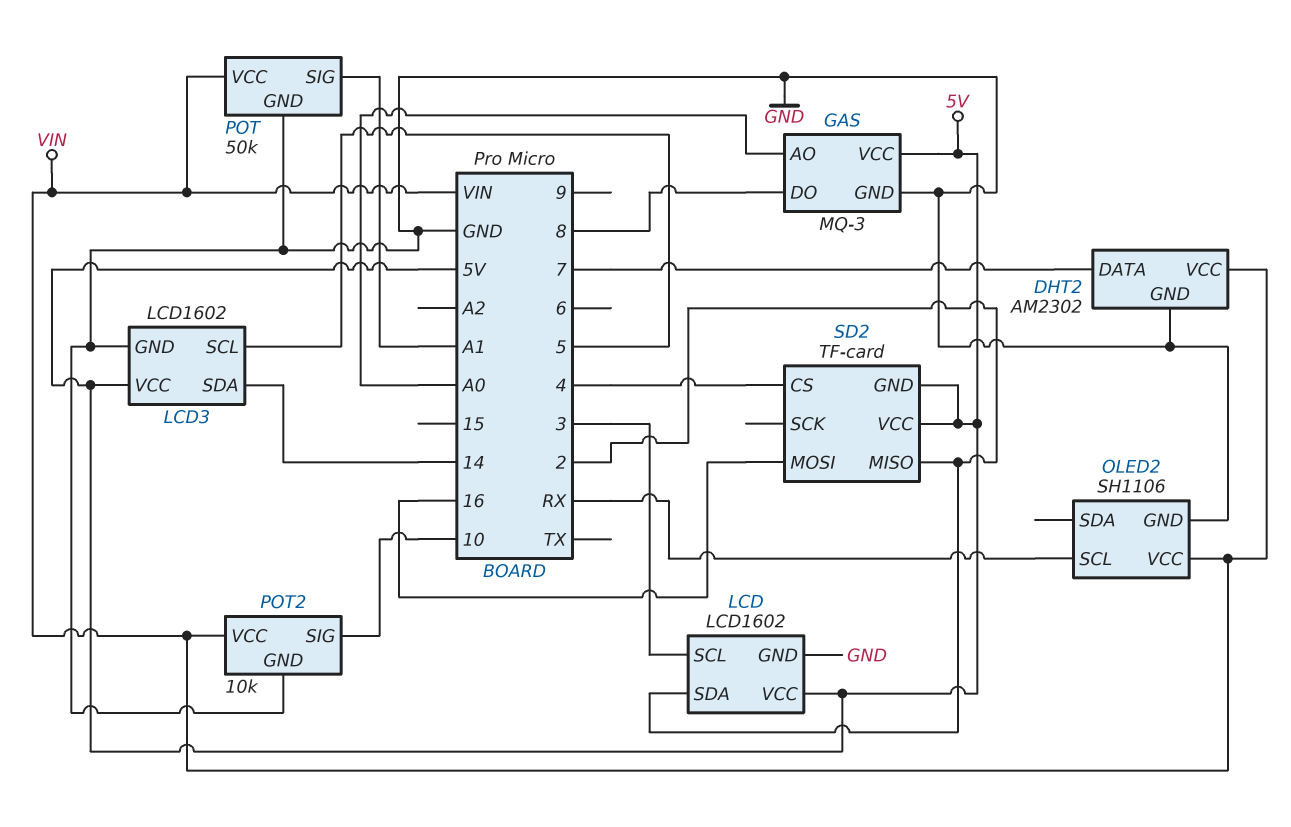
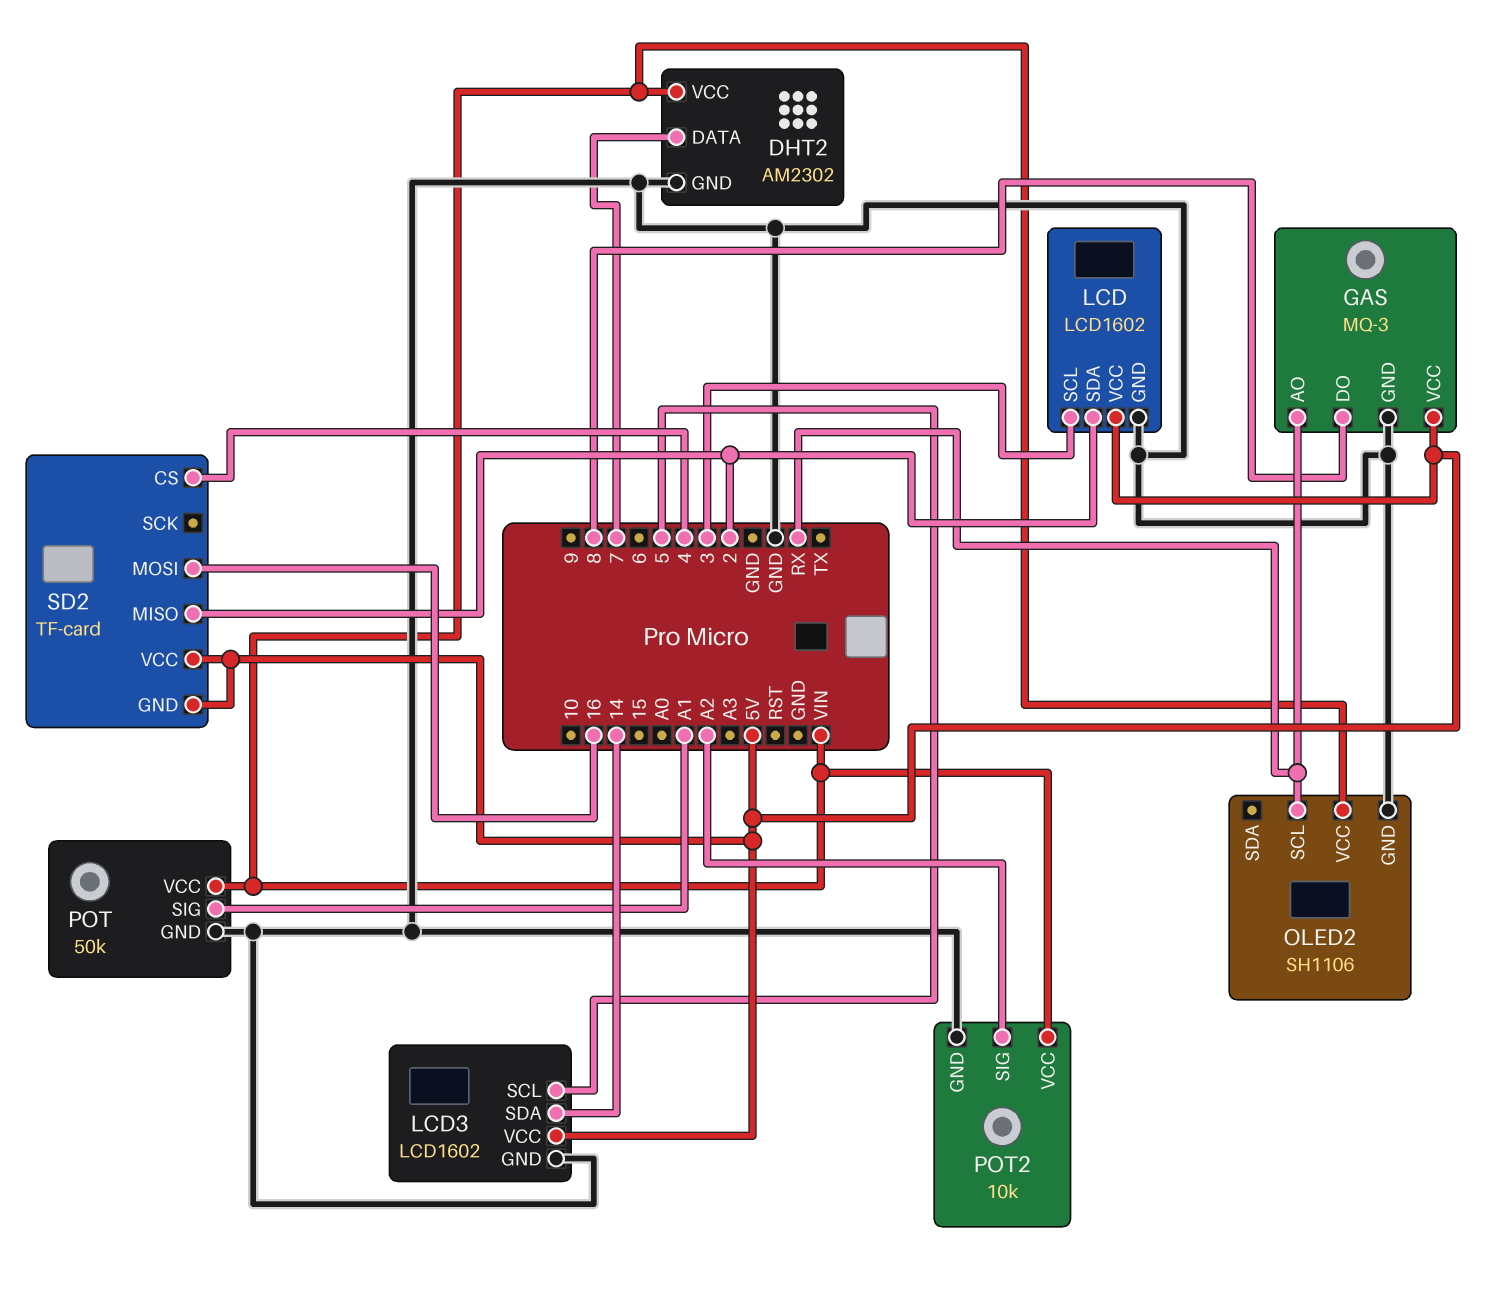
GAS pin AO: A0 -> RX
POT2 pin SIG: 10 -> A2

